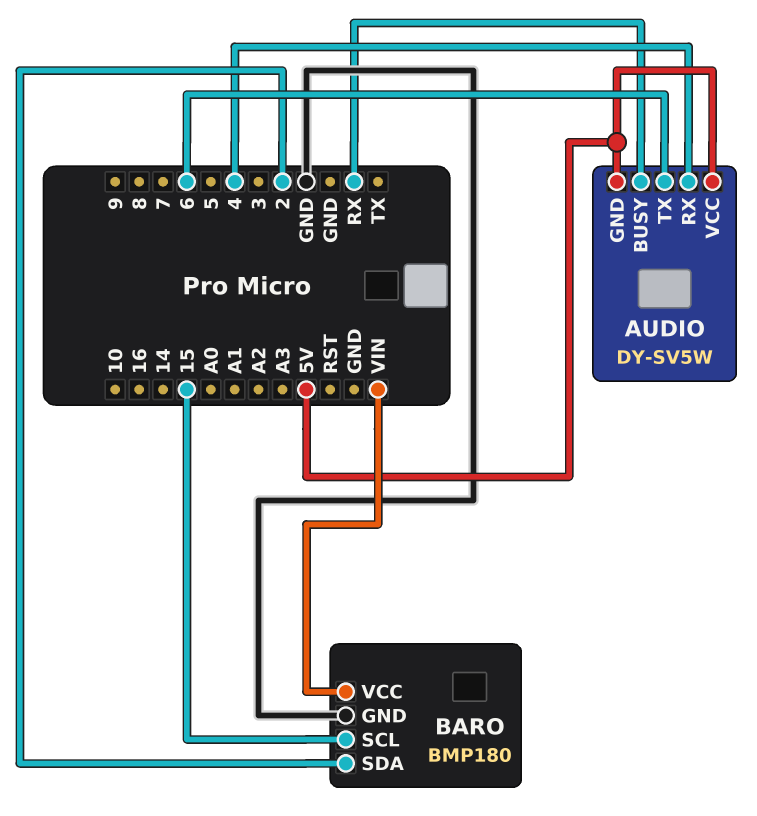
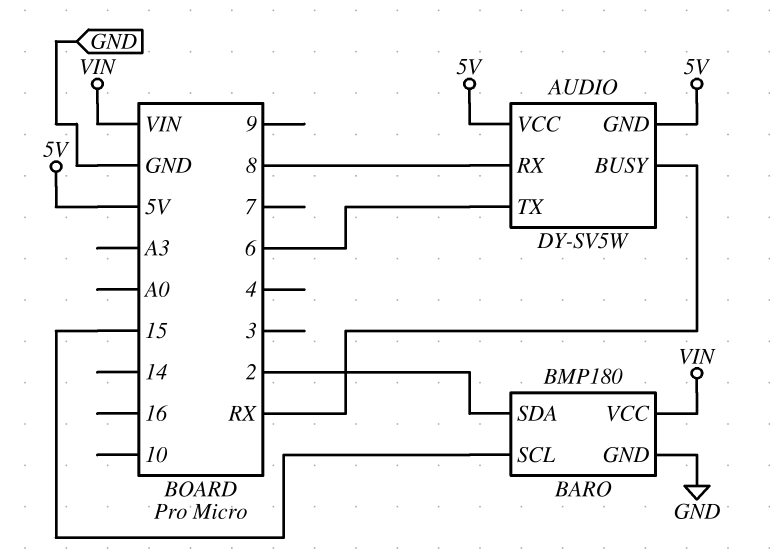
AUDIO pin RX: 4 -> 8

